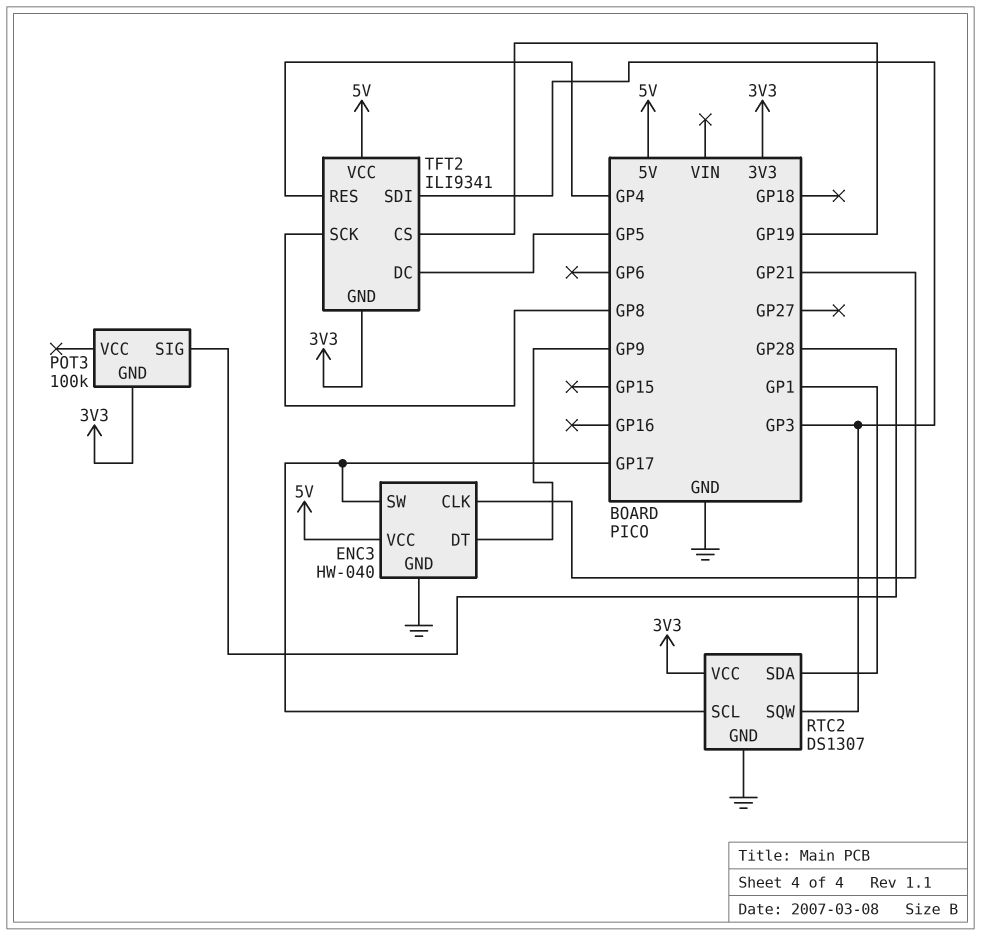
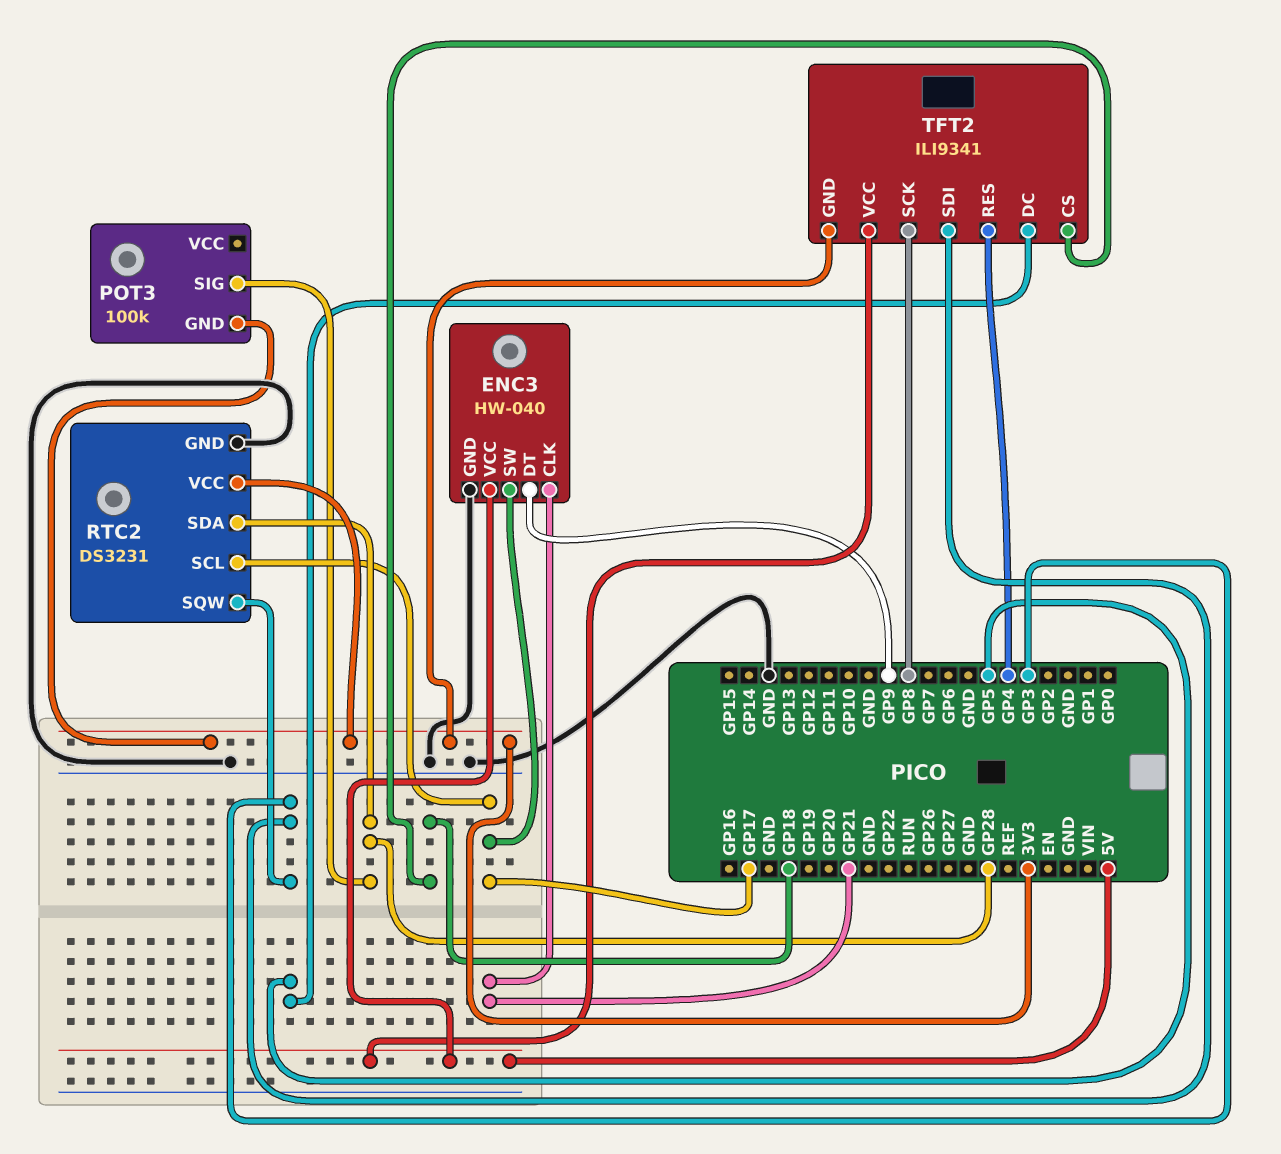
RTC2: DS1307 -> DS3231
RTC2 pin SDA: GP1 -> GP28
TFT2 pin CS: GP19 -> GP18

